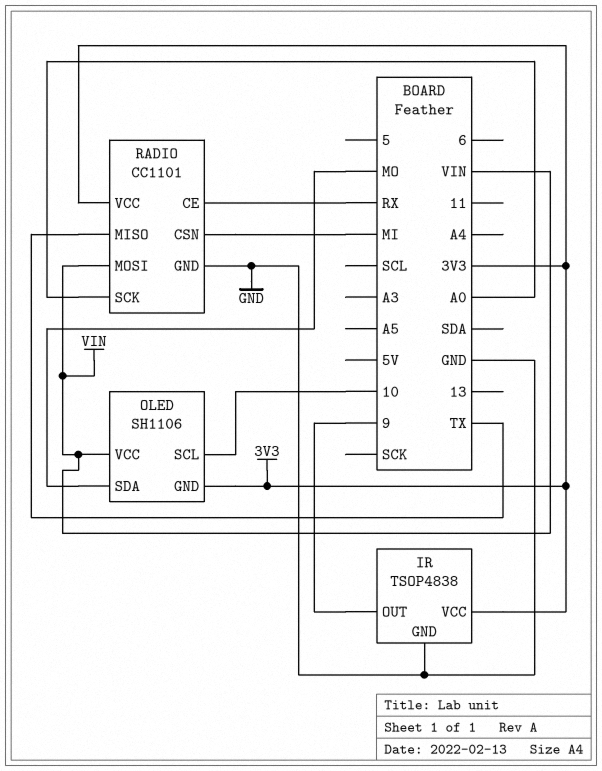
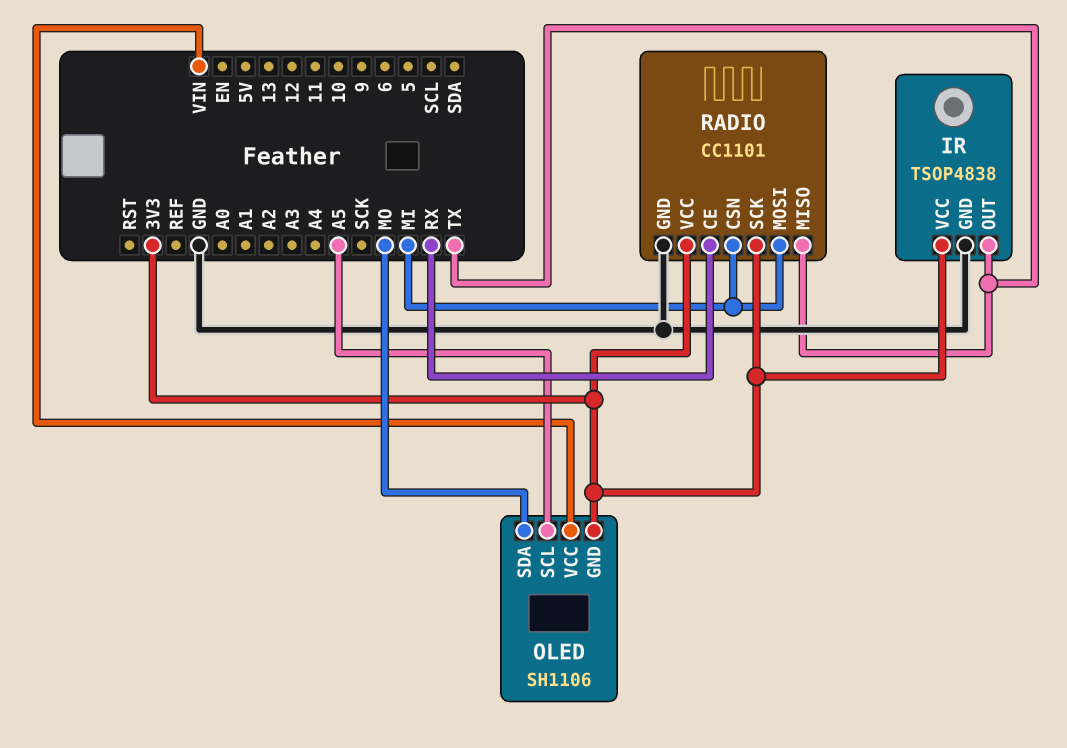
IR pin OUT: 9 -> TX
OLED pin SCL: 10 -> A5
RADIO pin MOSI: VIN -> MI
RADIO pin SCK: A0 -> 3V3

